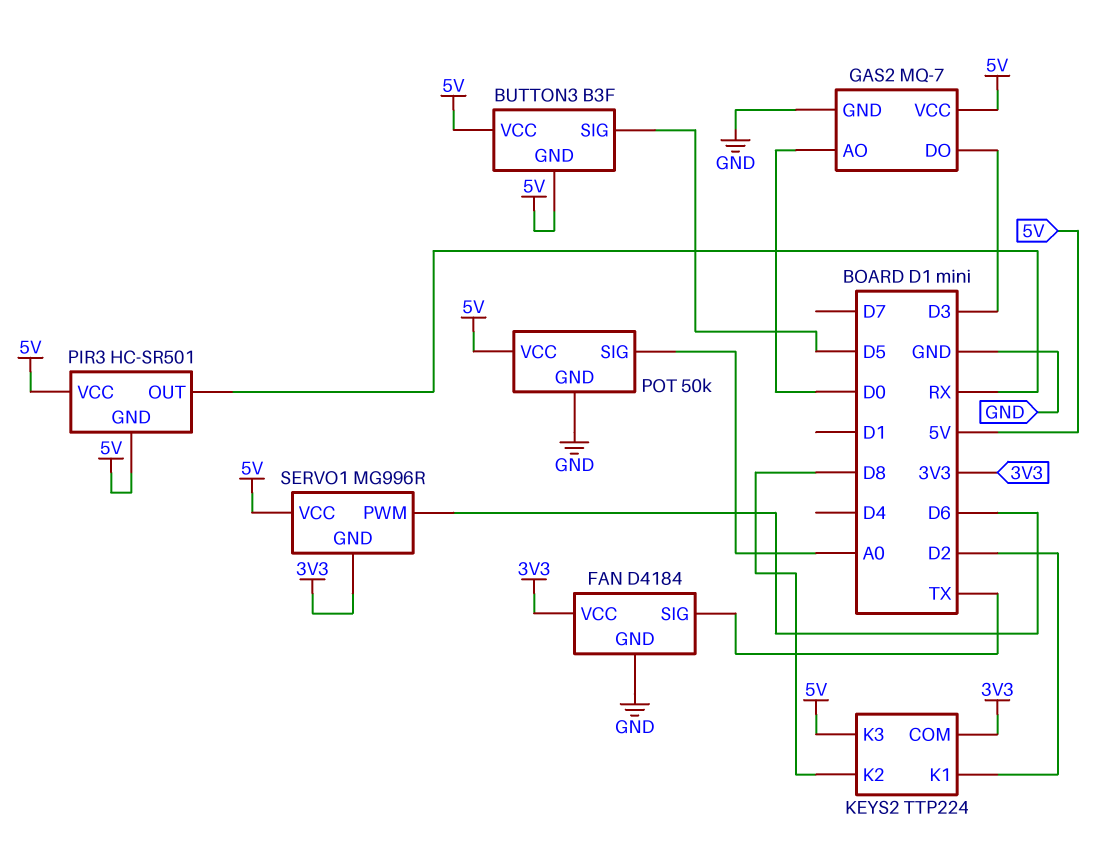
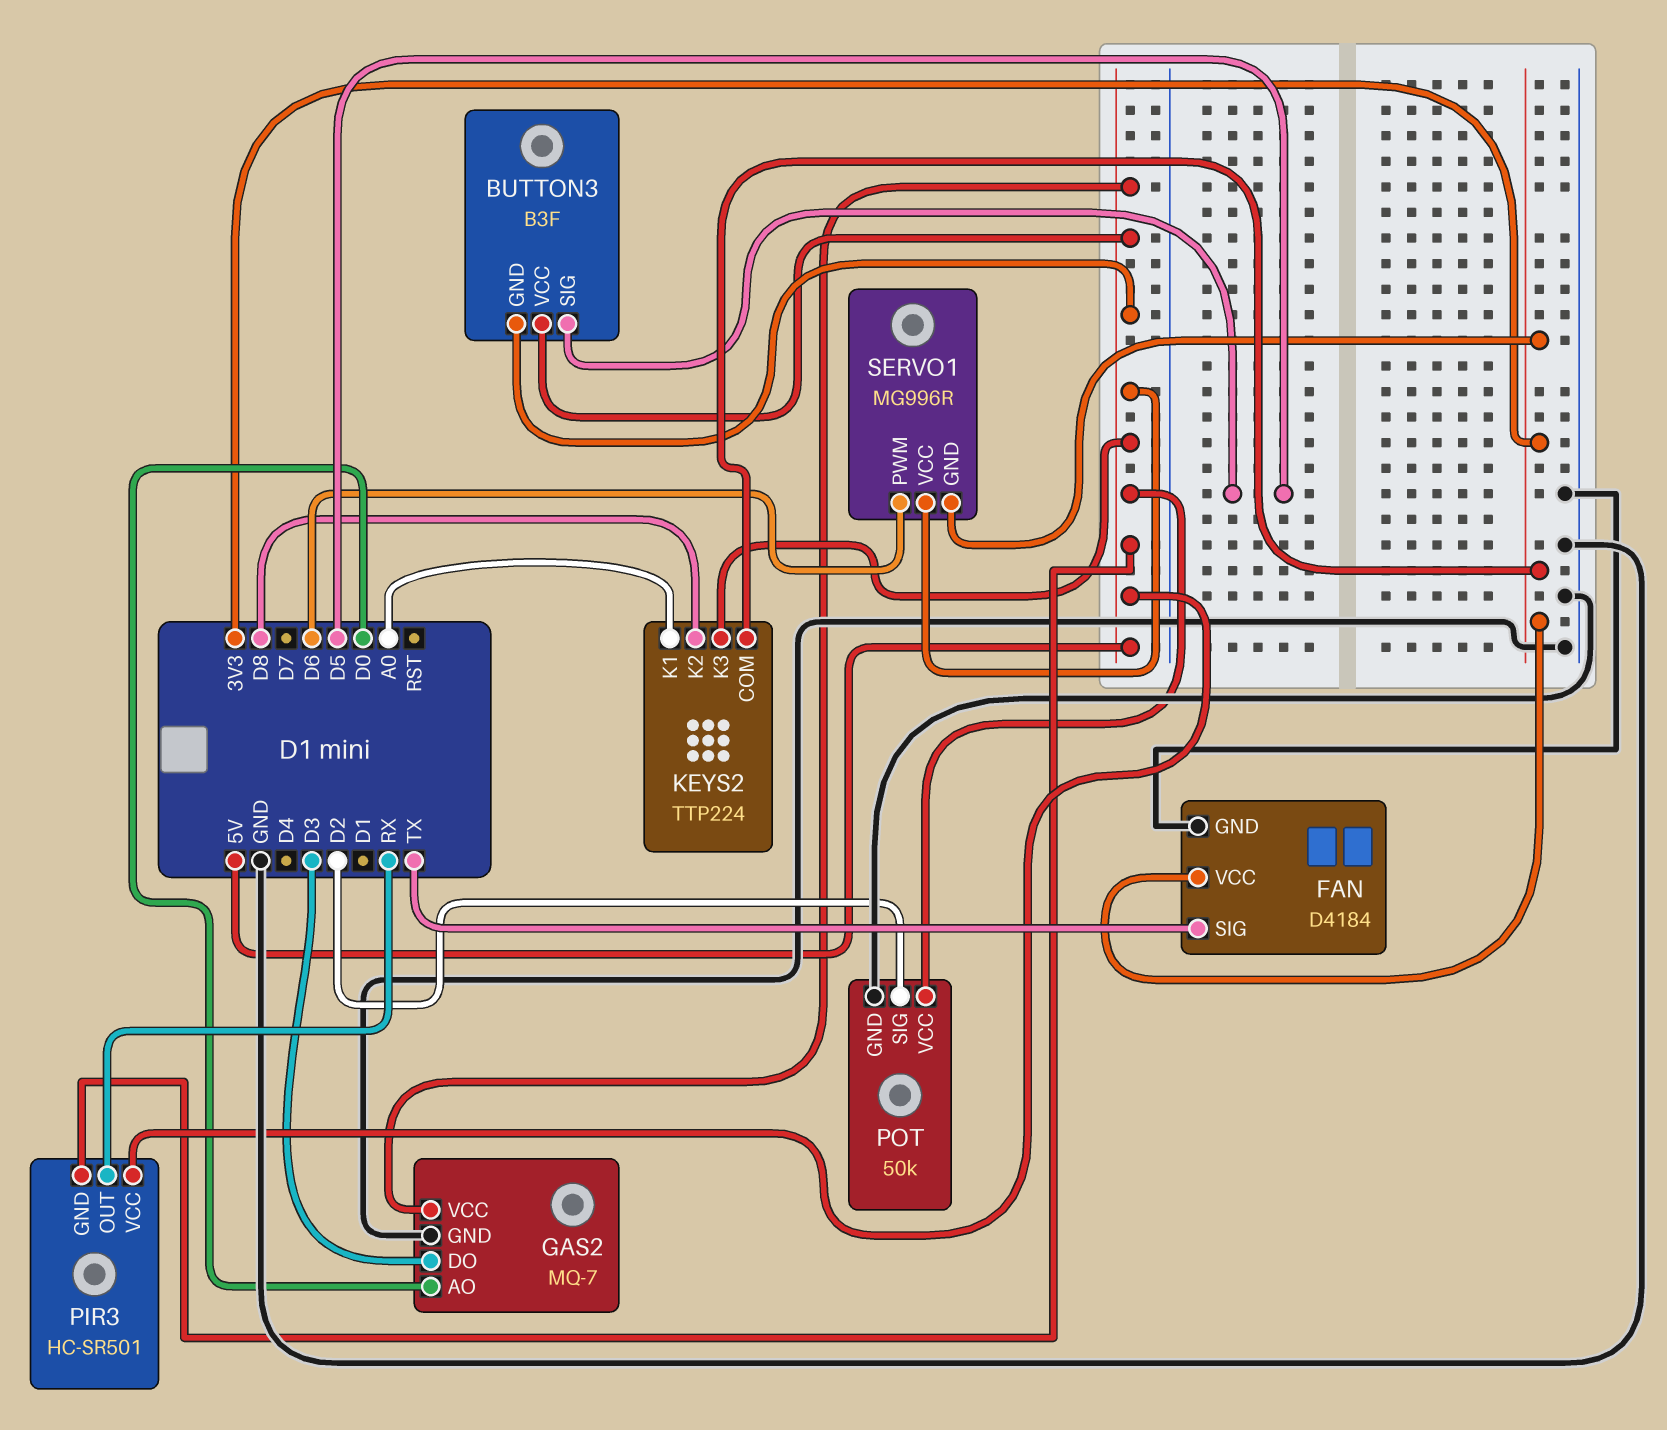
KEYS2 pin K1: D2 -> A0
POT pin SIG: A0 -> D2

